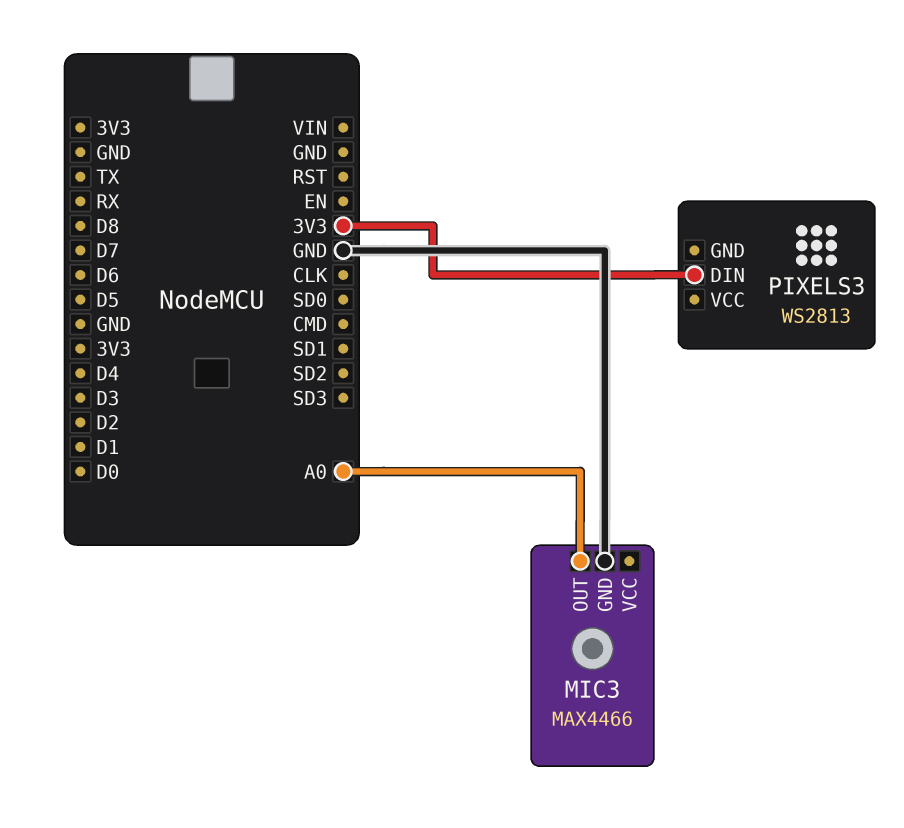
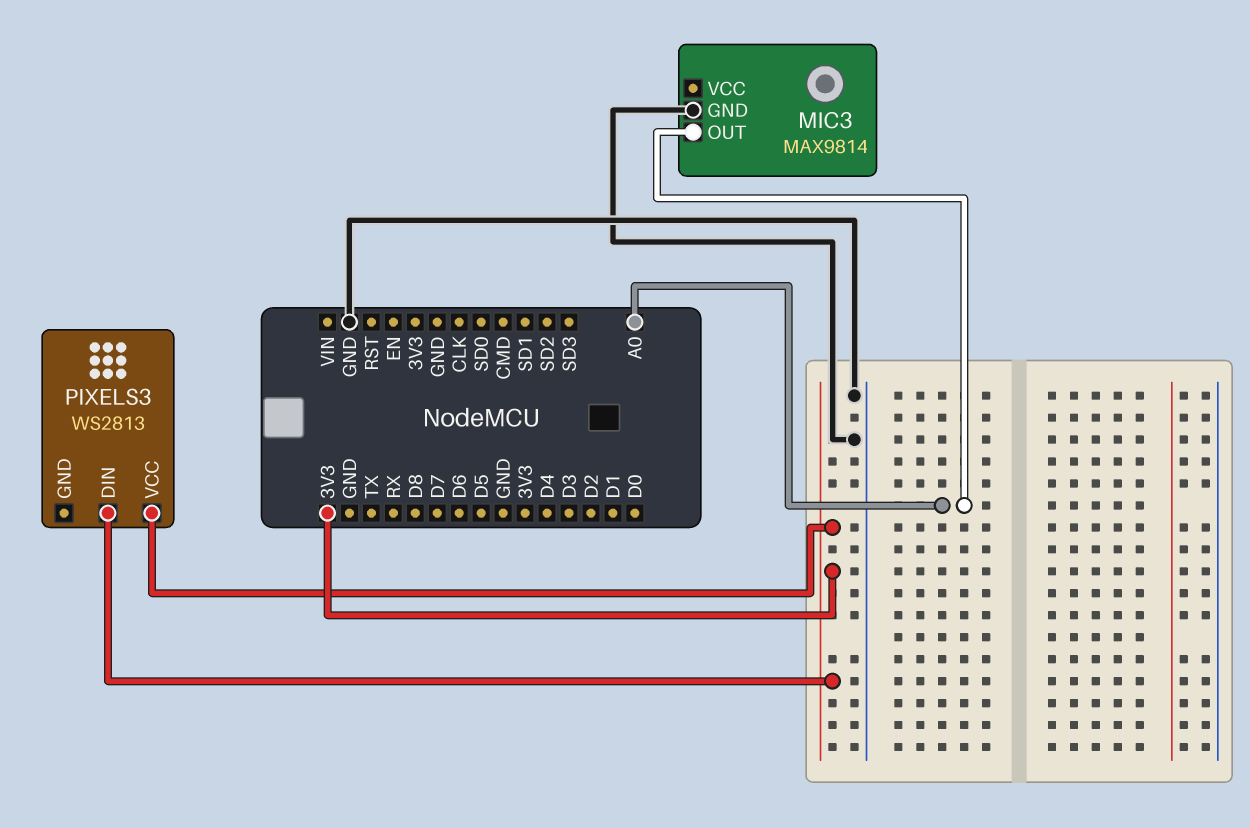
MIC3: MAX4466 -> MAX9814
PIXELS3 pin VCC: none -> 3V3

